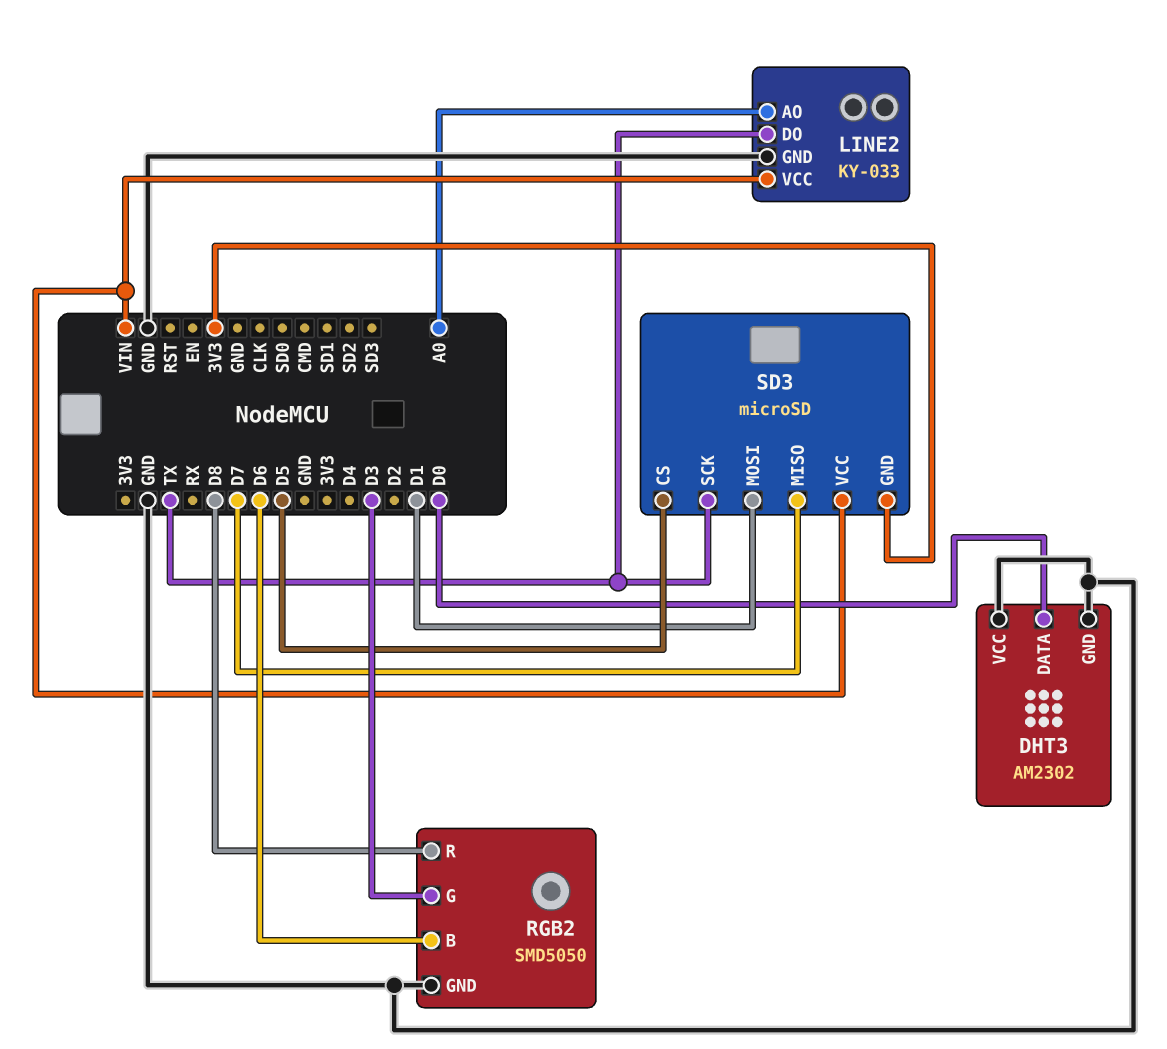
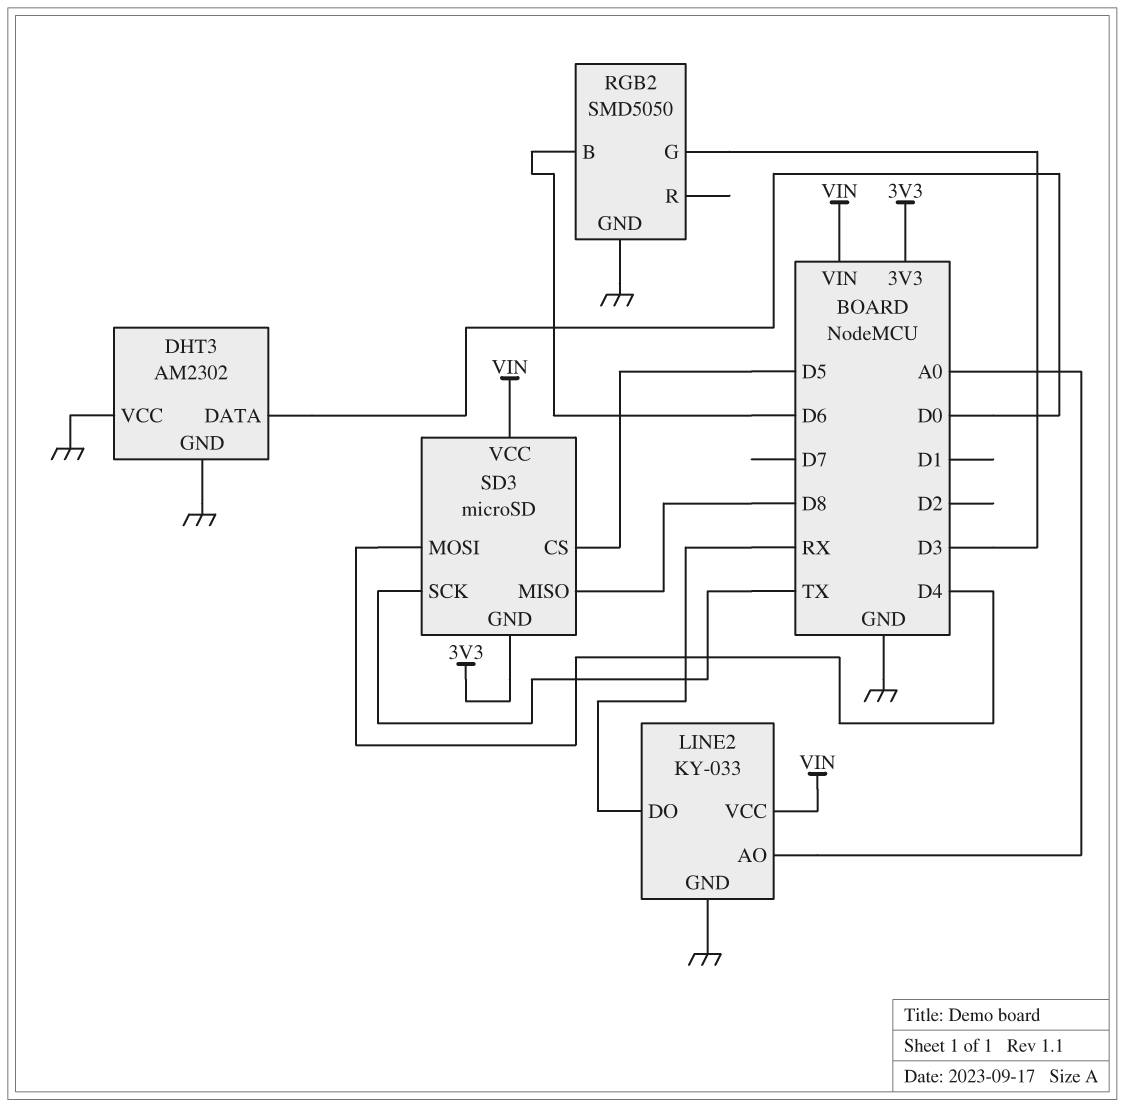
LINE2 pin DO: TX -> RX
RGB2 pin R: D8 -> none
SD3 pin MISO: D7 -> D8
SD3 pin MOSI: D1 -> D4

